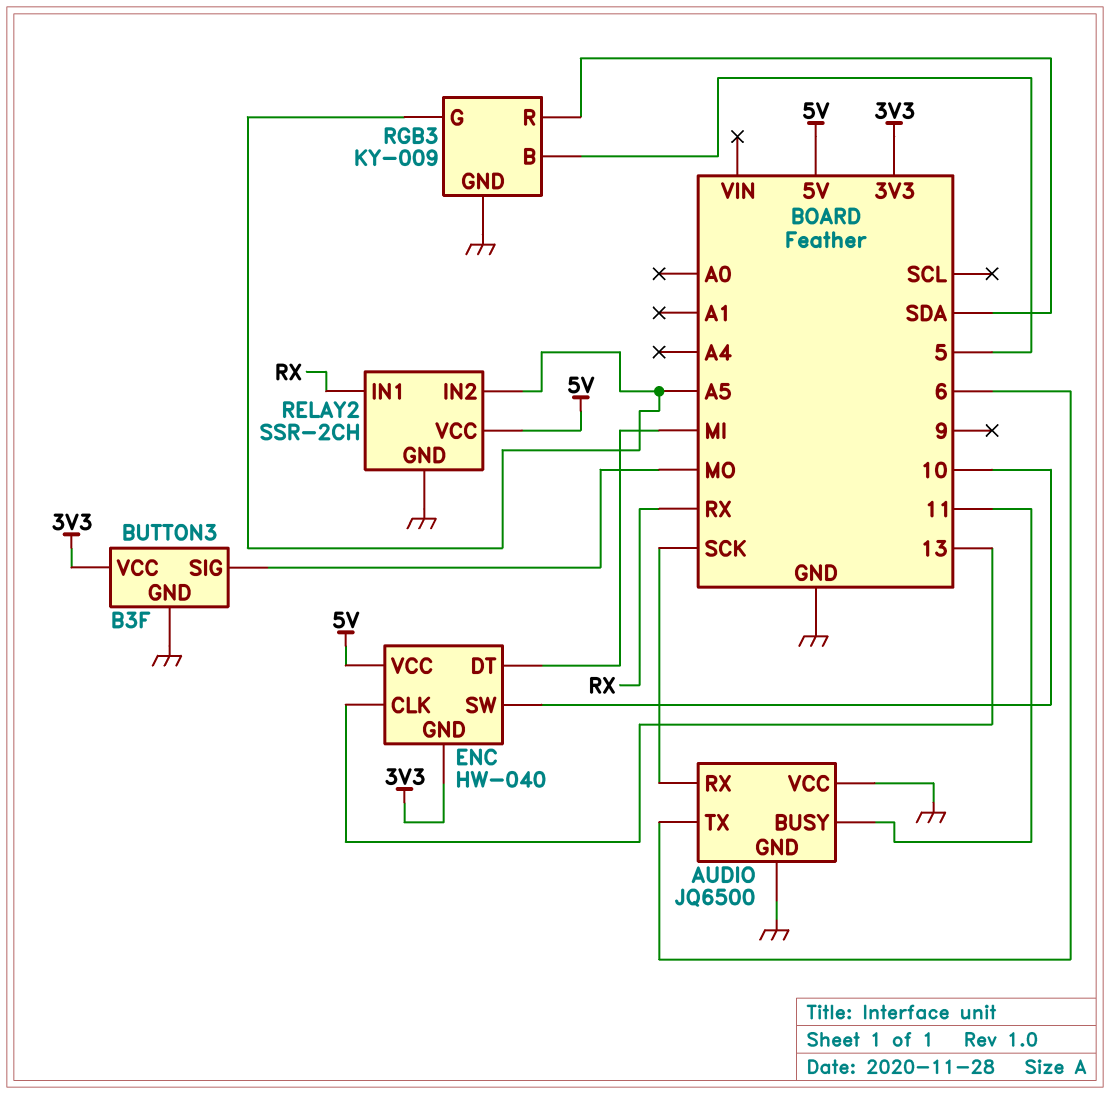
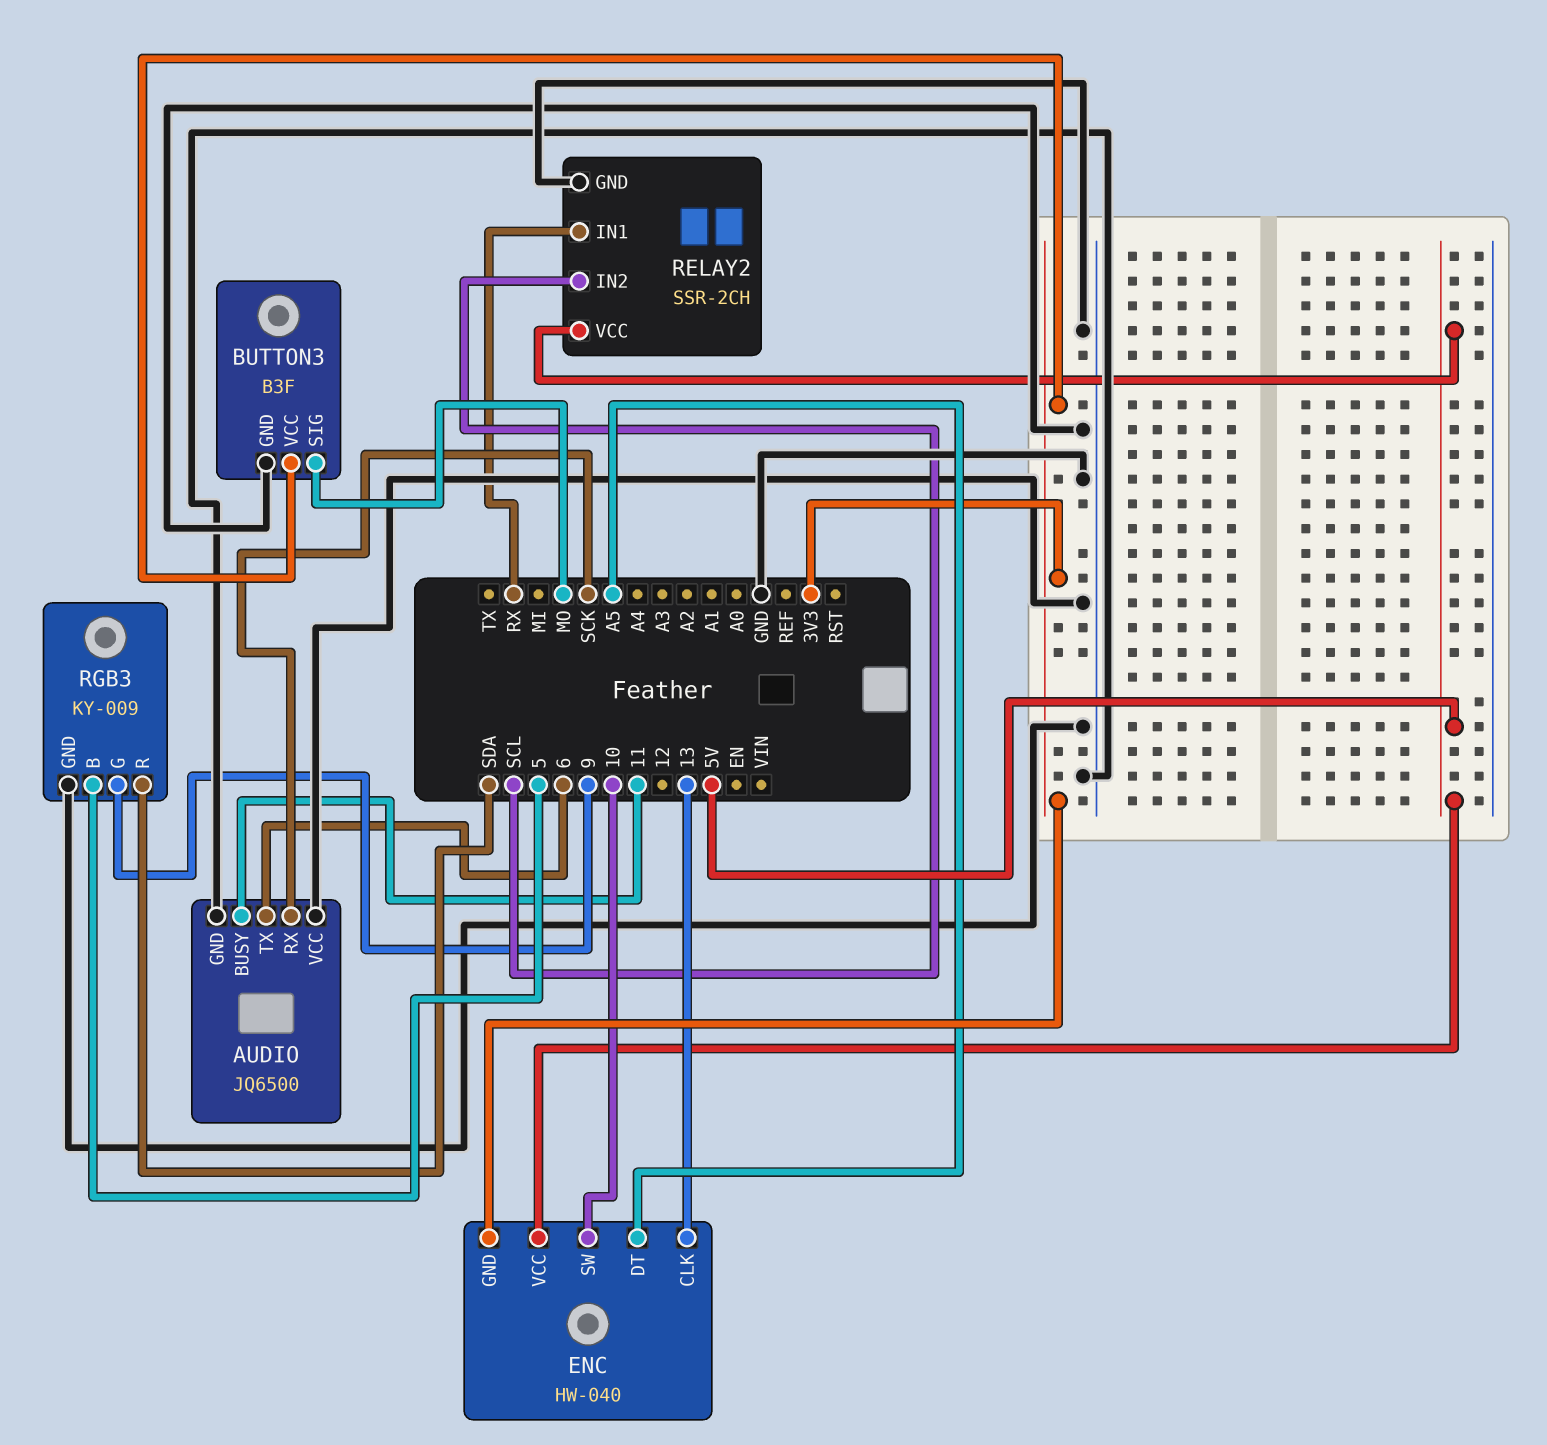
ENC pin DT: MI -> A5
RELAY2 pin IN2: A5 -> SCL
RGB3 pin G: A5 -> 9

